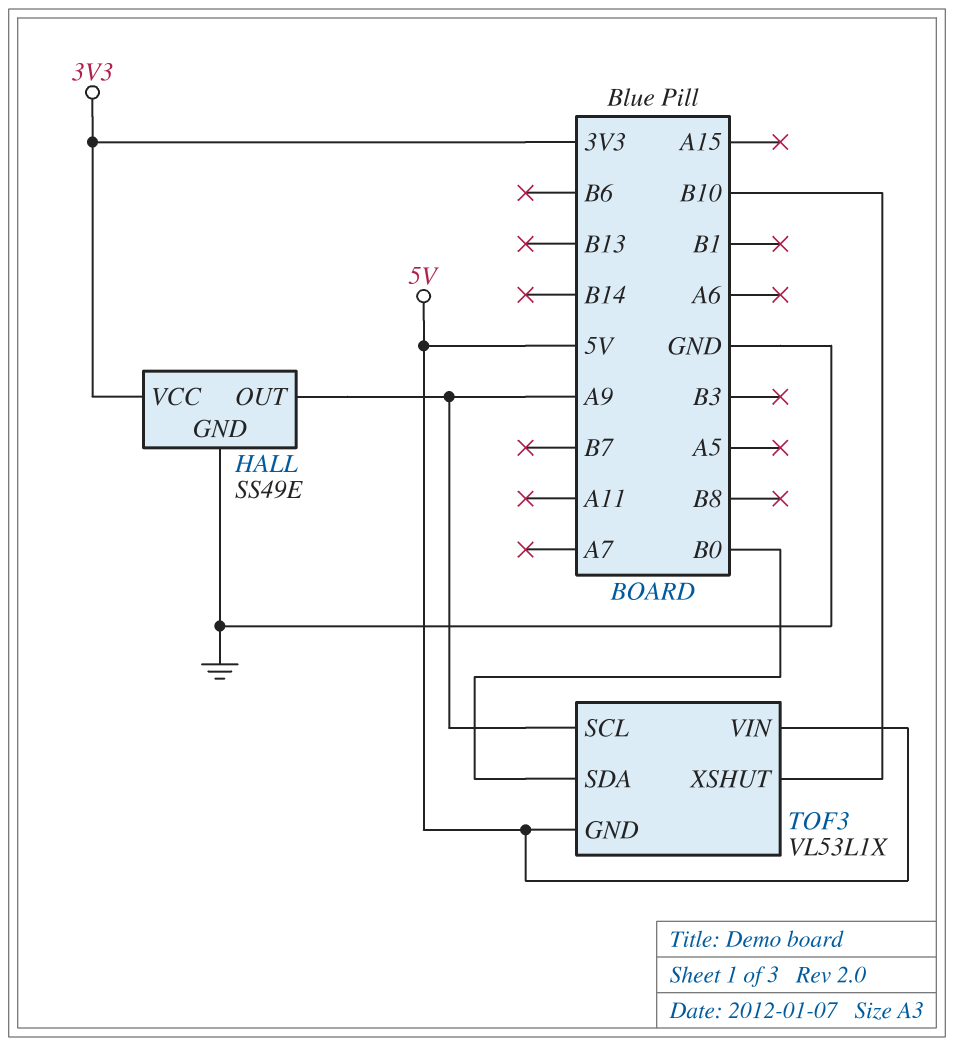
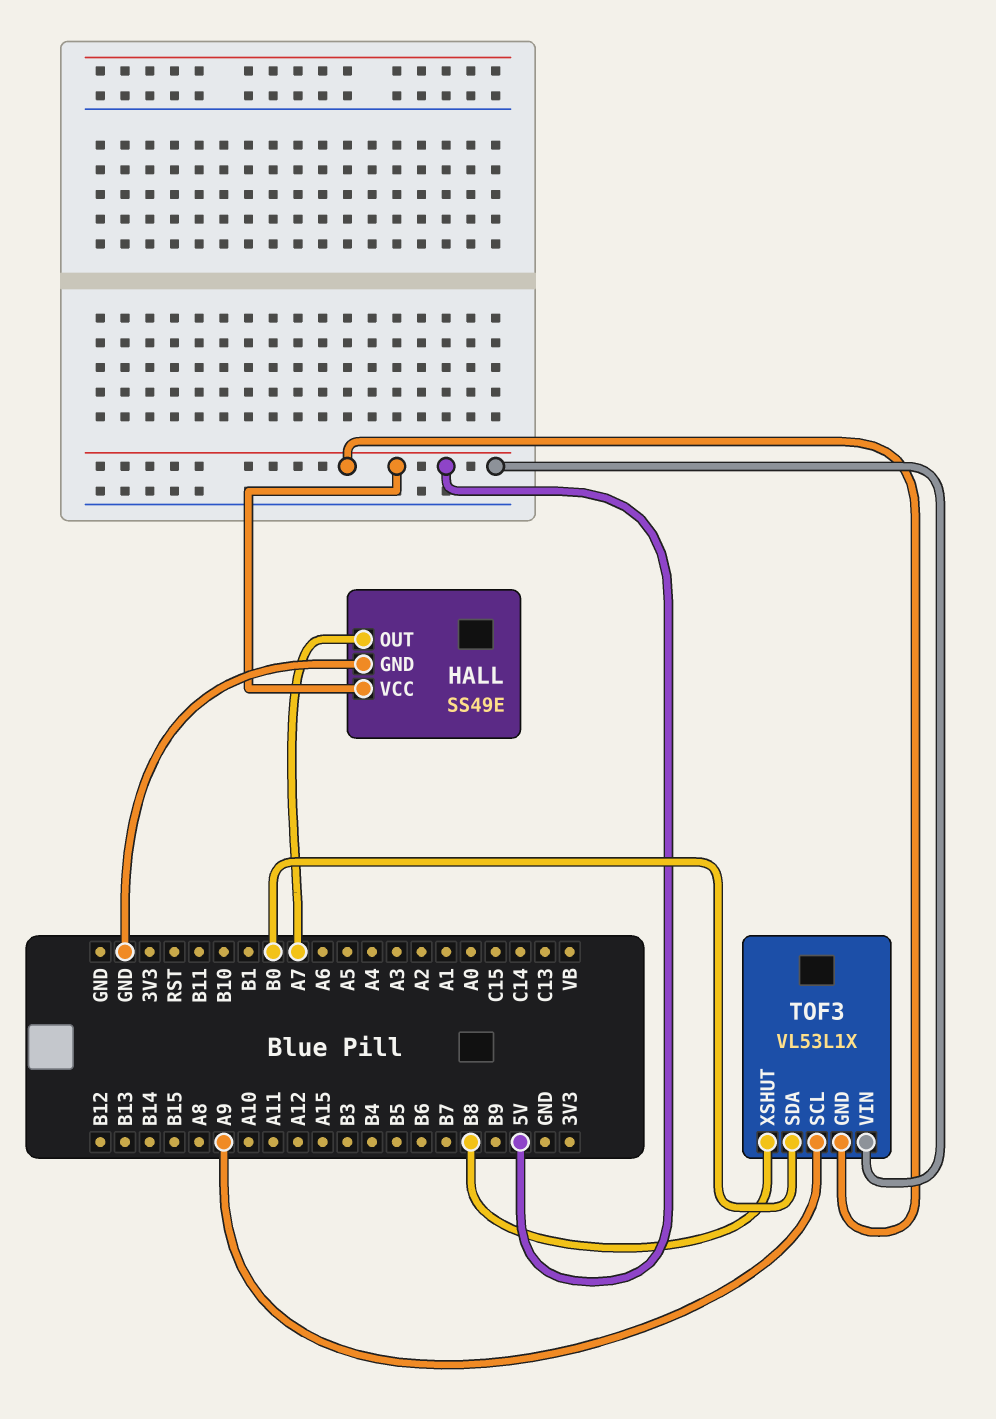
HALL pin OUT: A9 -> A7
HALL pin VCC: 3V3 -> 5V
TOF3 pin XSHUT: B10 -> B8

